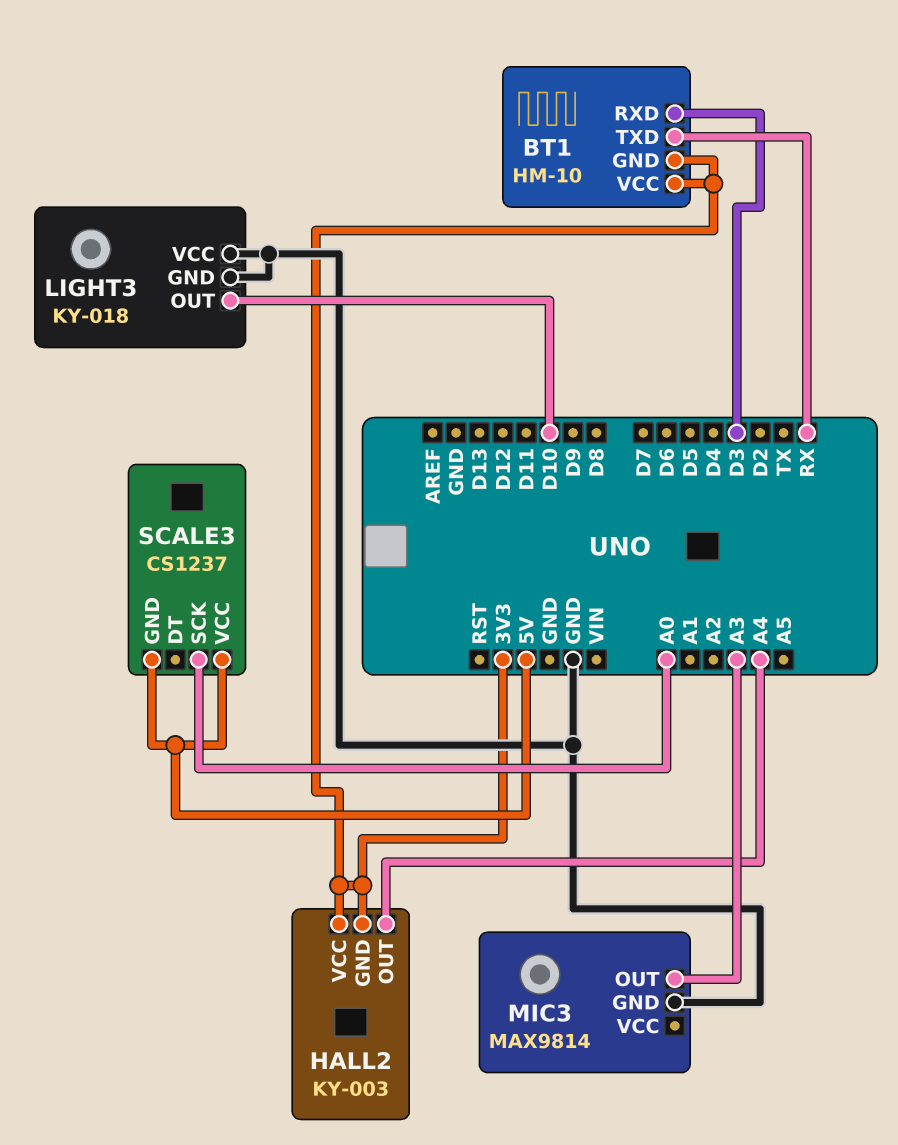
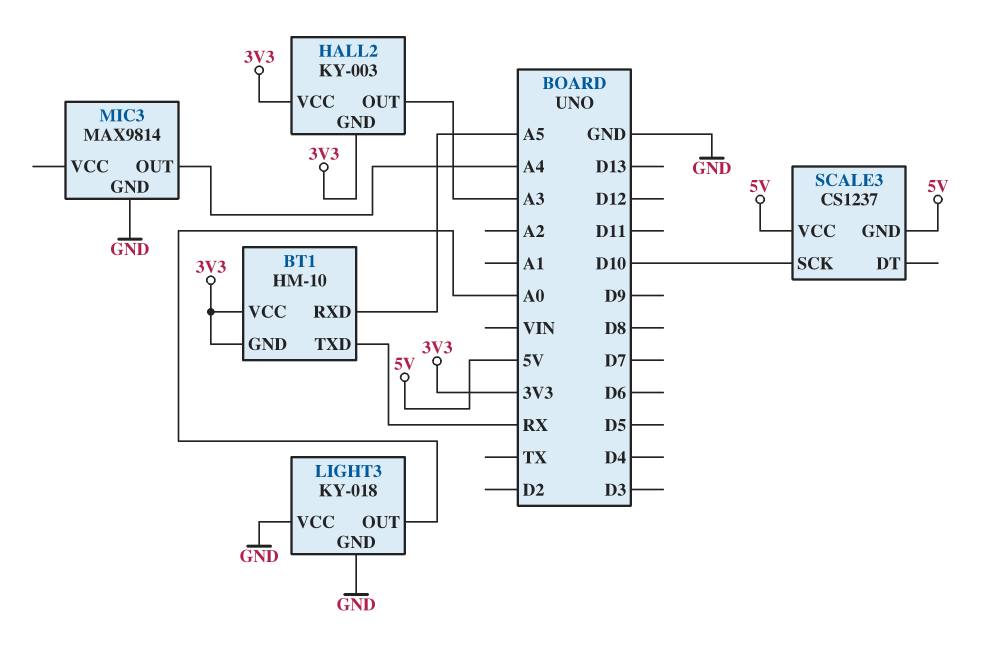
BT1 pin RXD: D3 -> A5
HALL2 pin OUT: A4 -> A3
LIGHT3 pin OUT: D10 -> A0
MIC3 pin OUT: A3 -> A4
SCALE3 pin SCK: A0 -> D10

